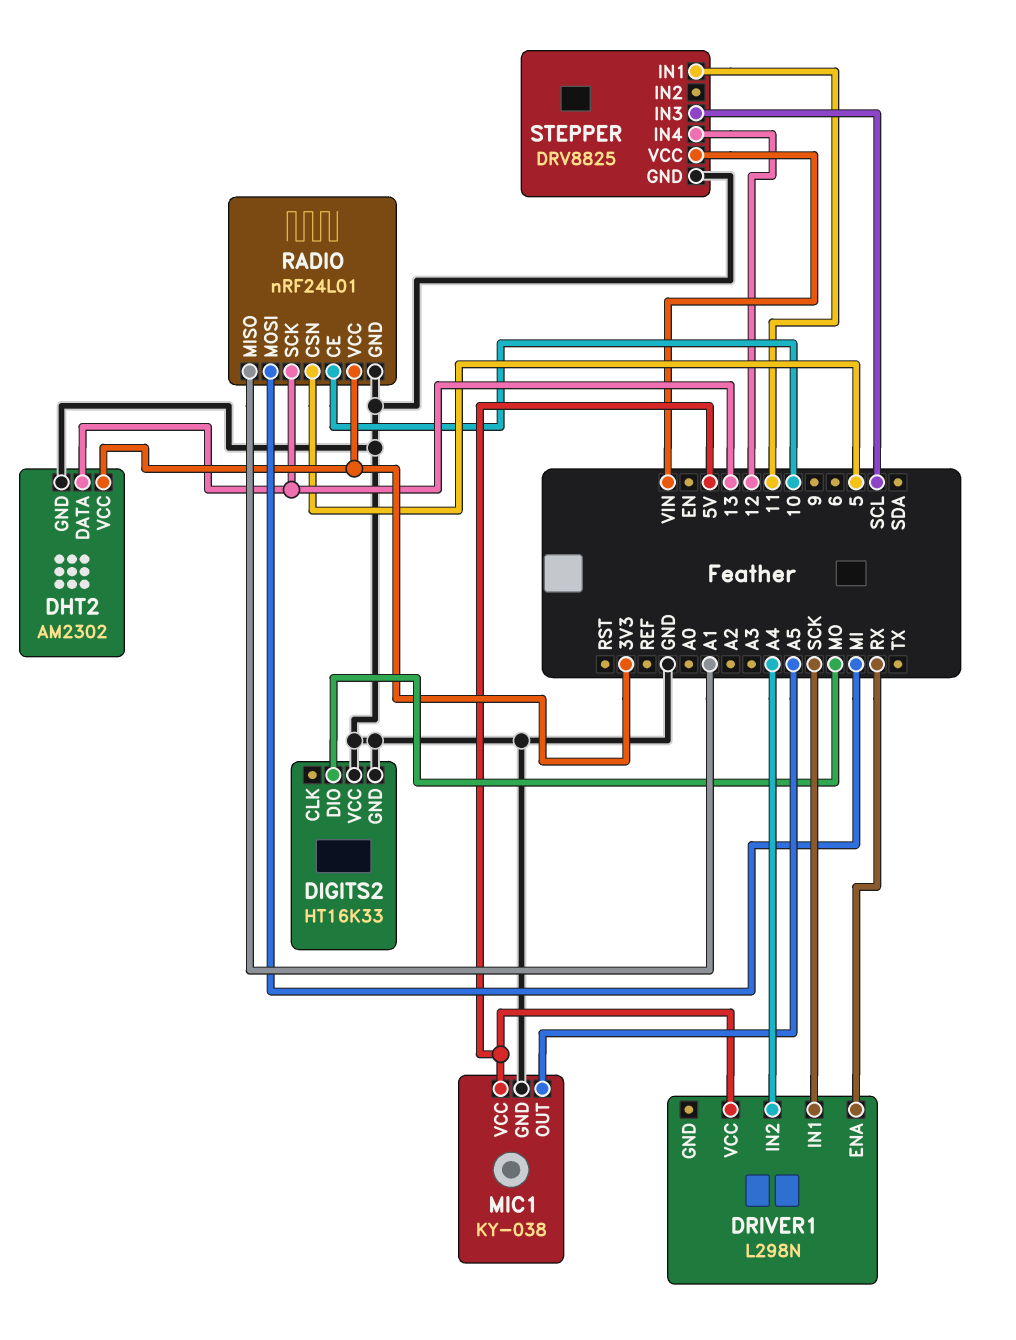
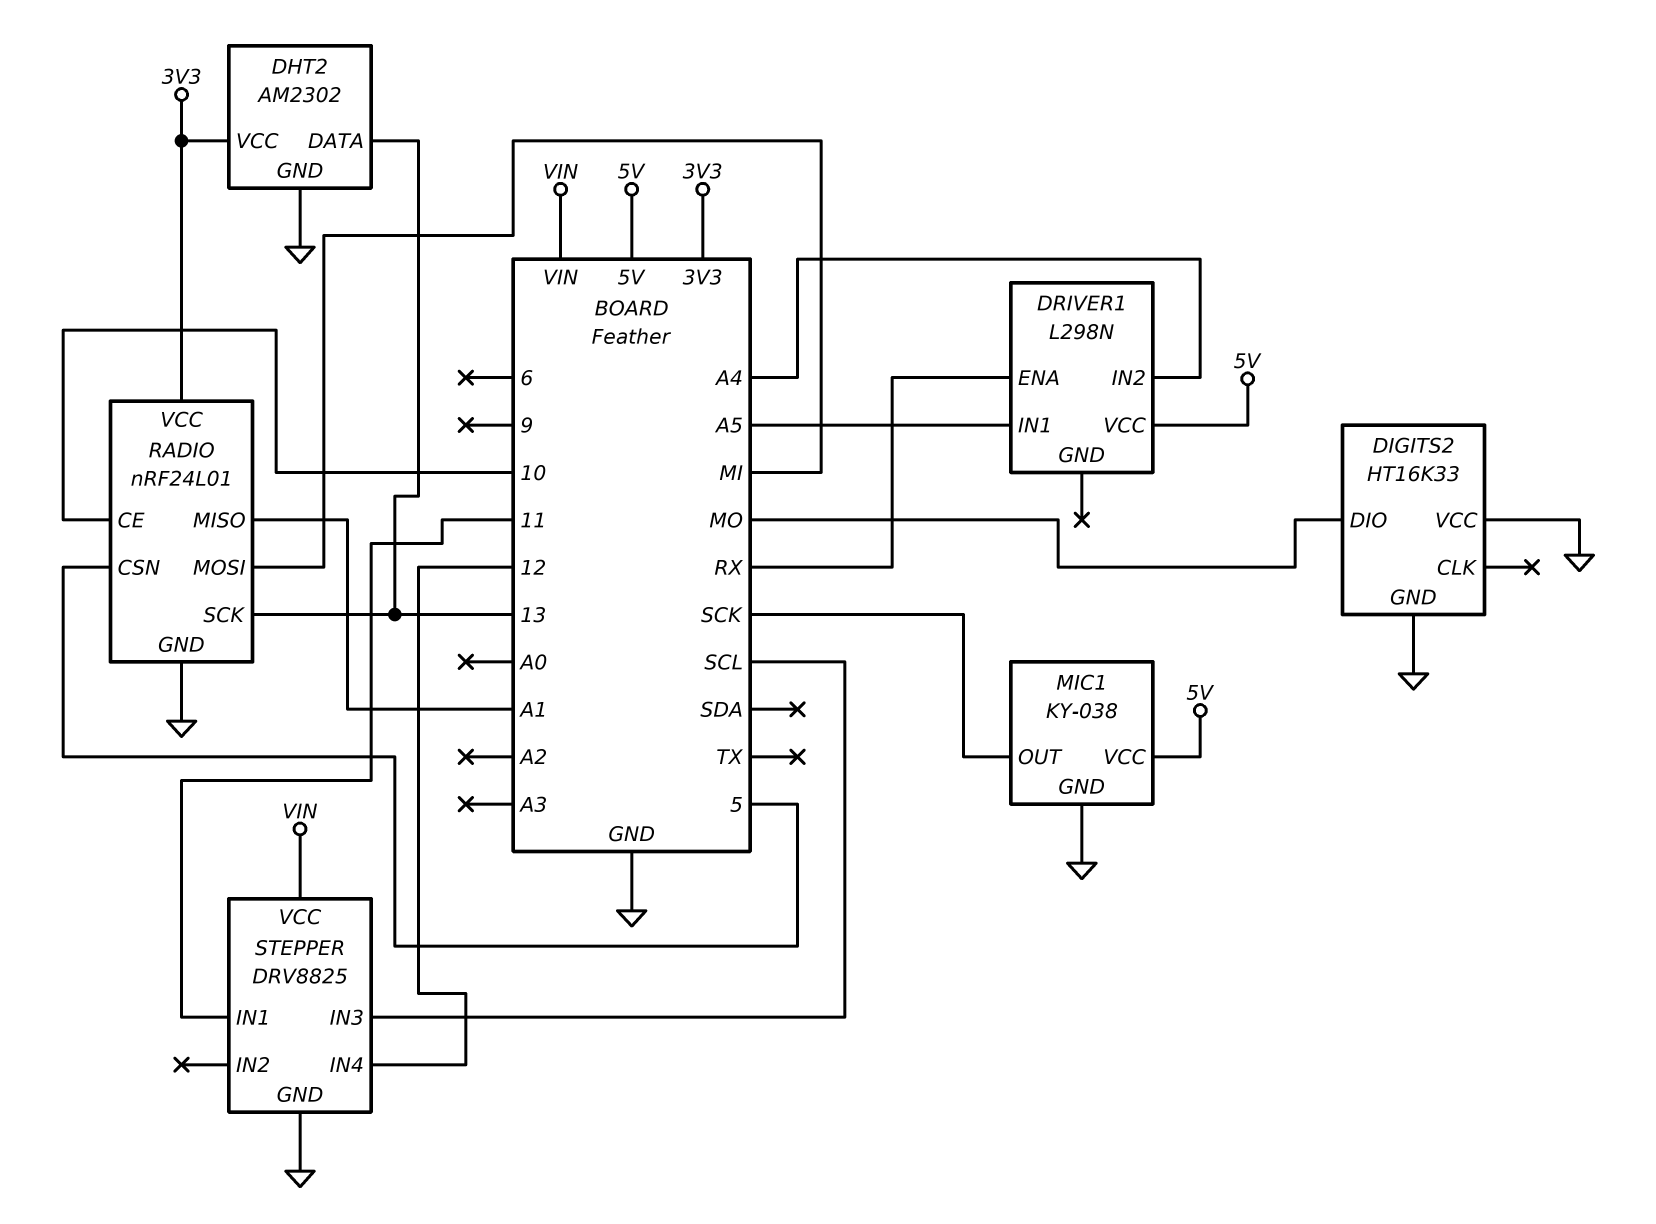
DRIVER1 pin IN1: SCK -> A5
MIC1 pin OUT: A5 -> SCK

